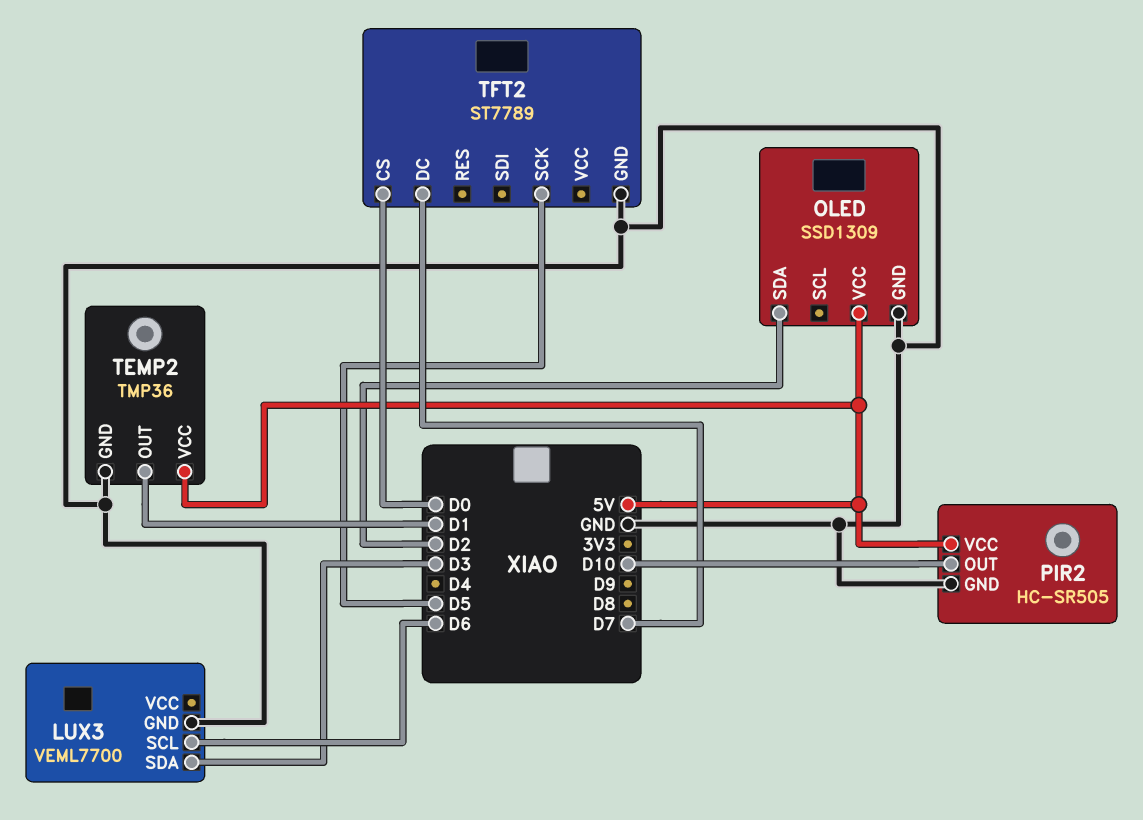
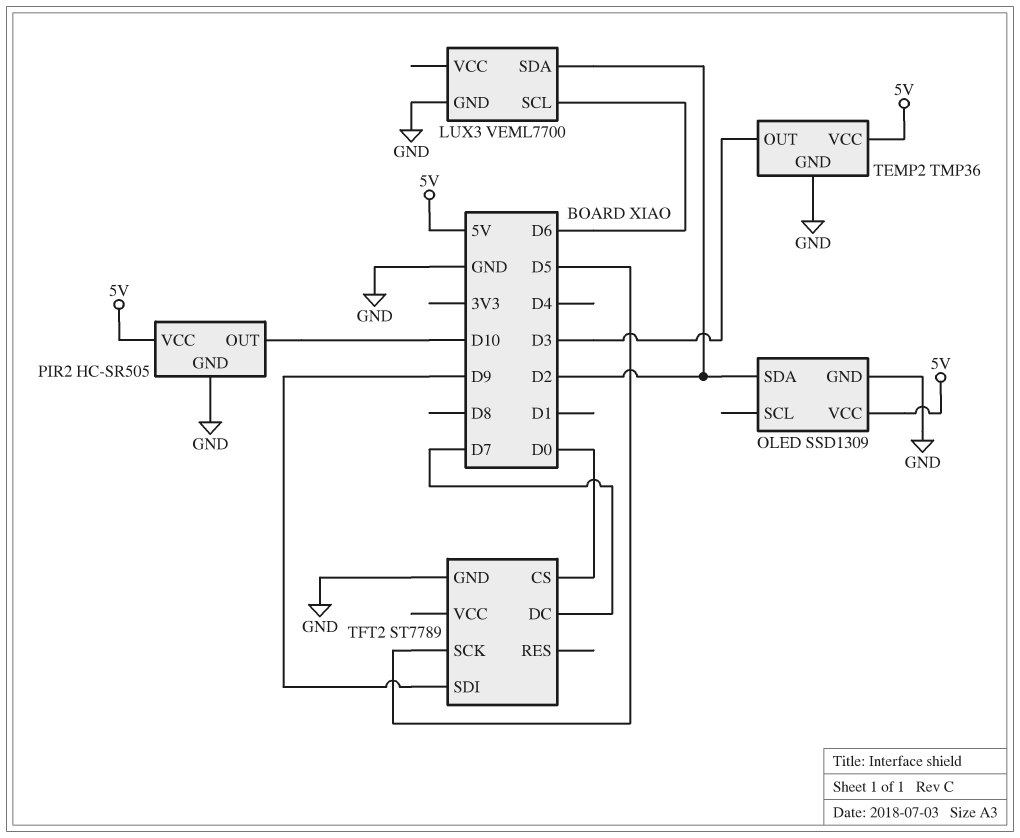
LUX3 pin SDA: D3 -> D2
TEMP2 pin OUT: D1 -> D3
TFT2 pin SDI: none -> D9

